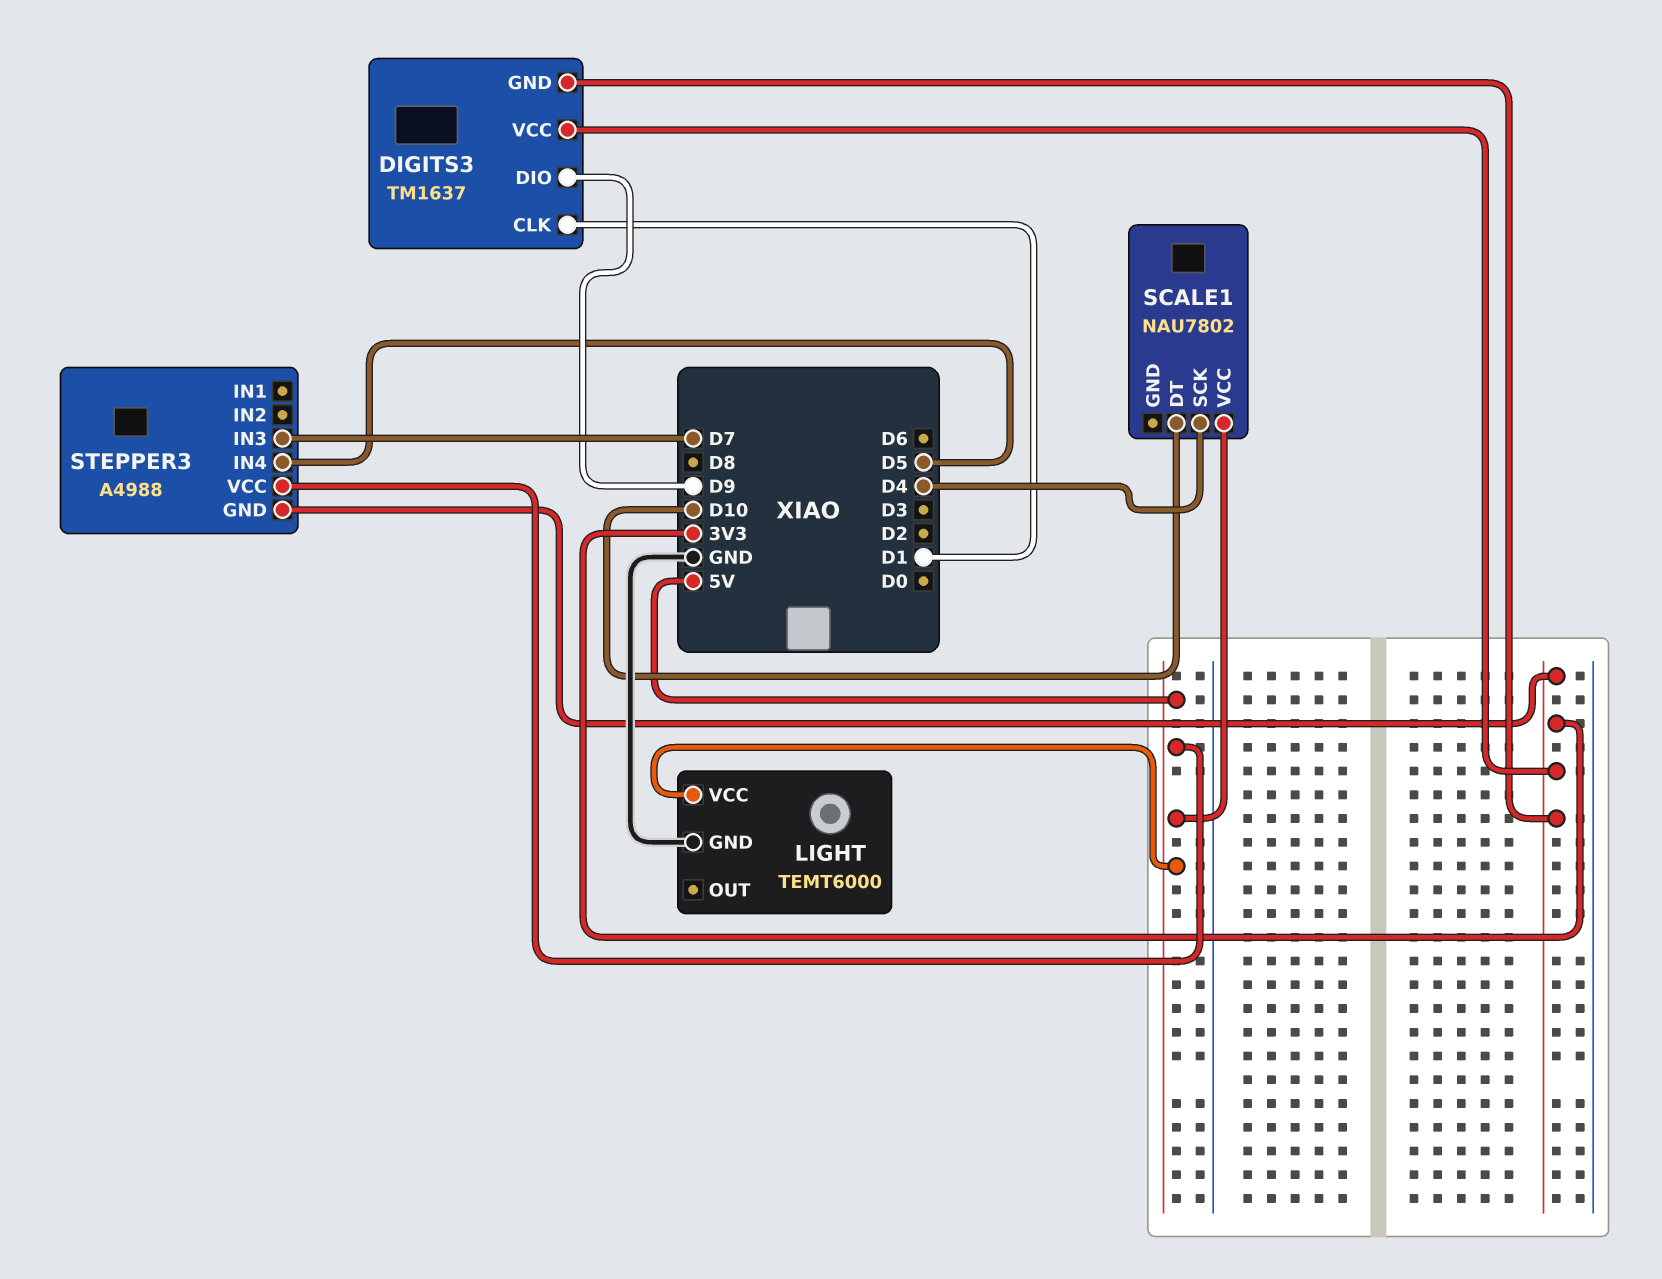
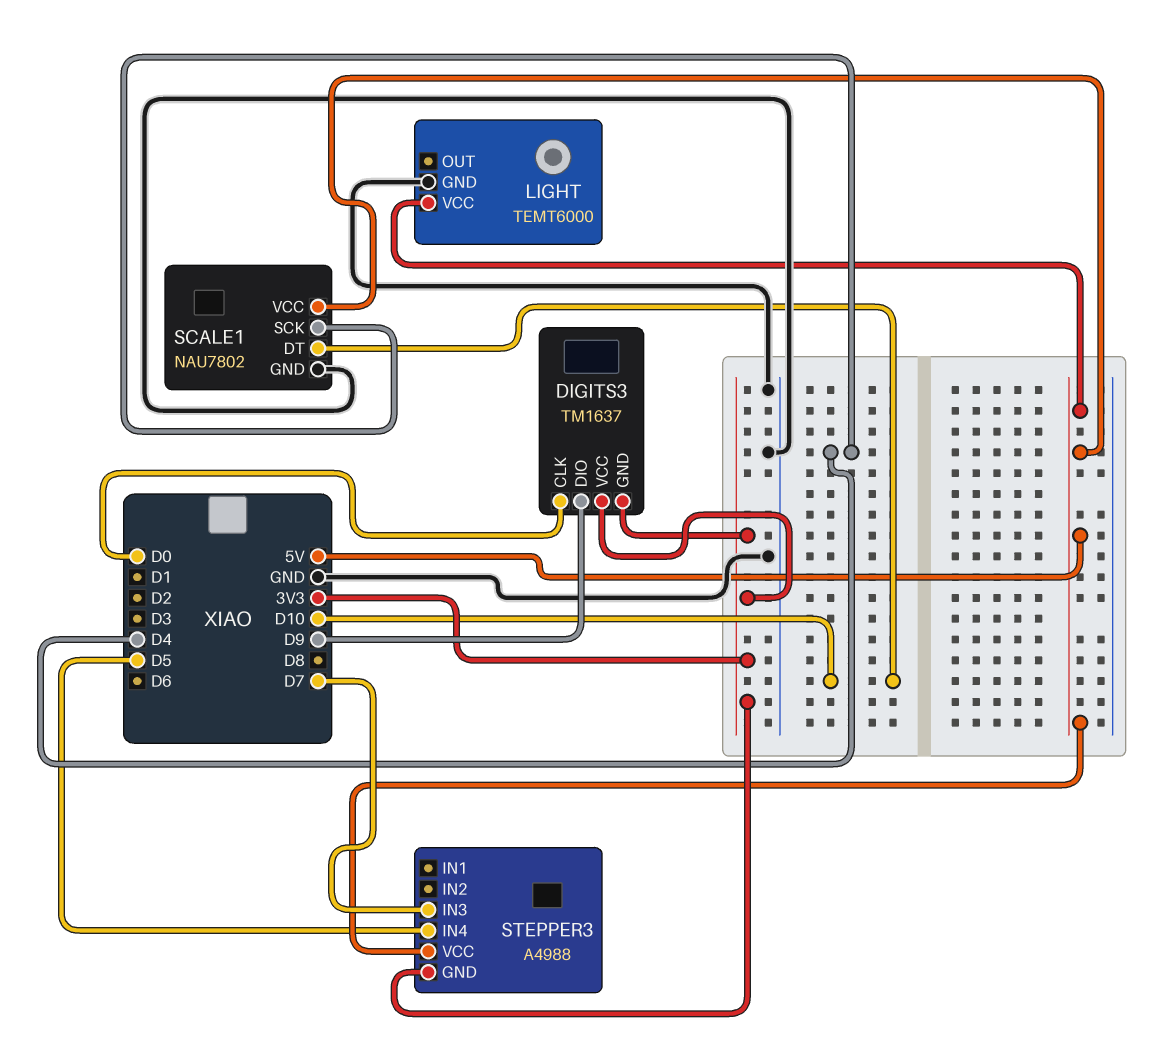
DIGITS3 pin CLK: D1 -> D0
SCALE1 pin GND: none -> GND

